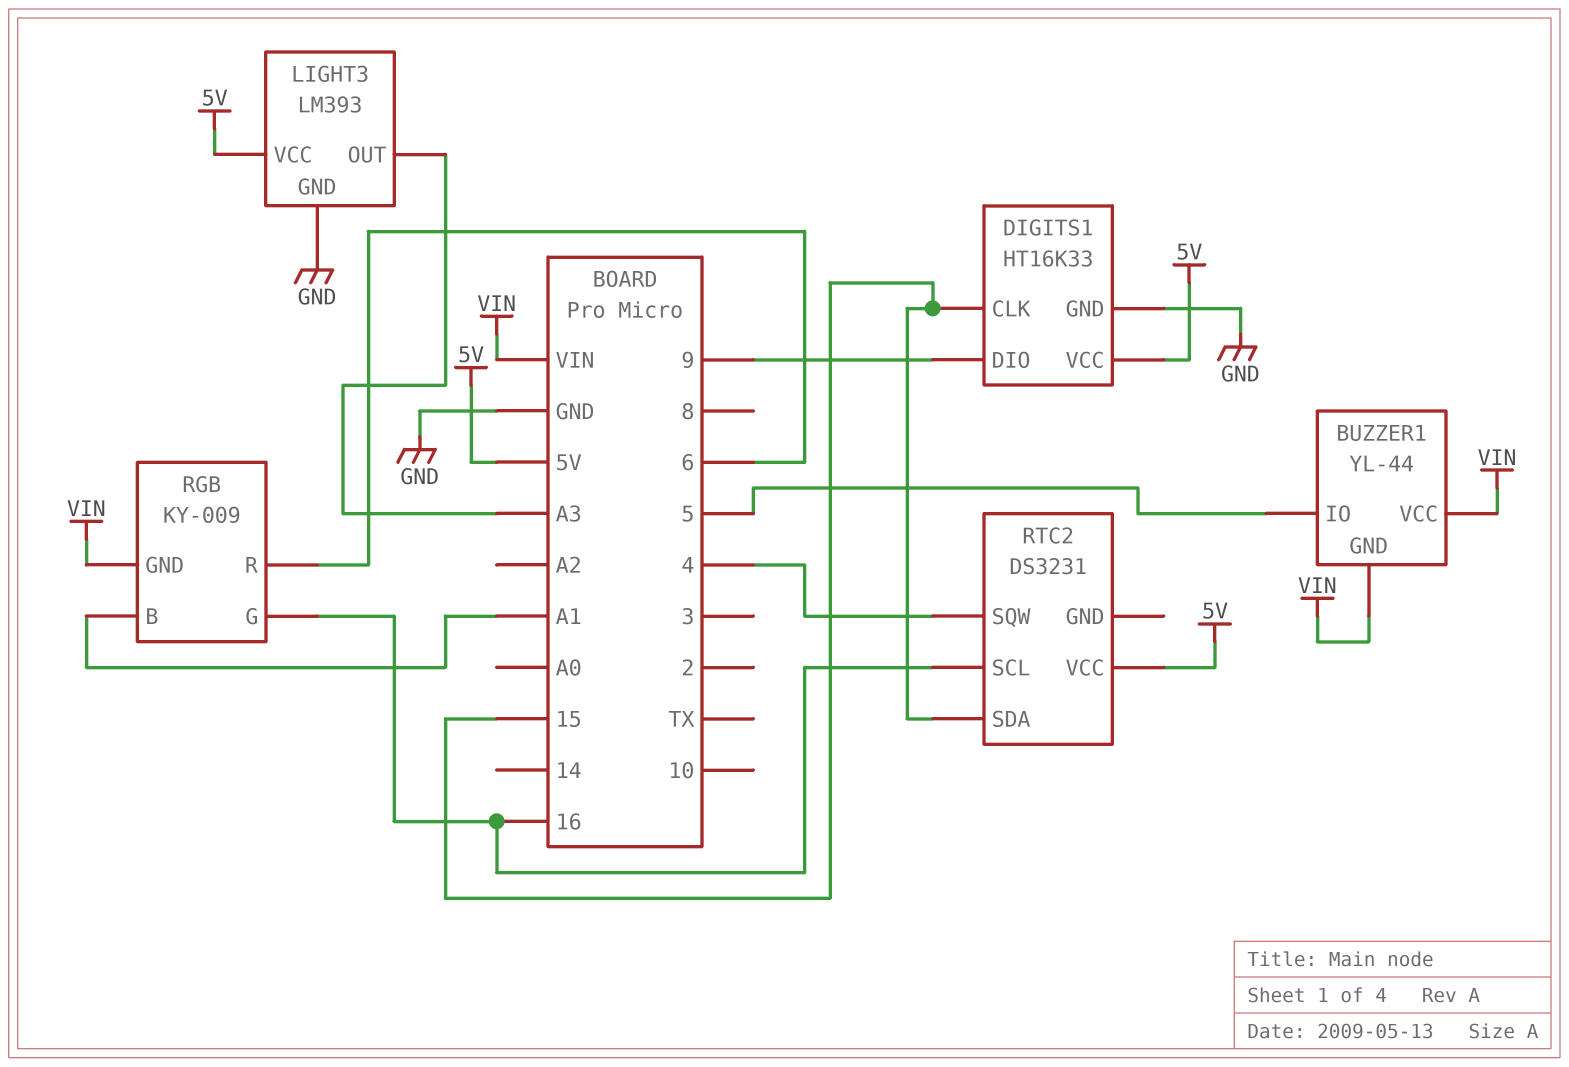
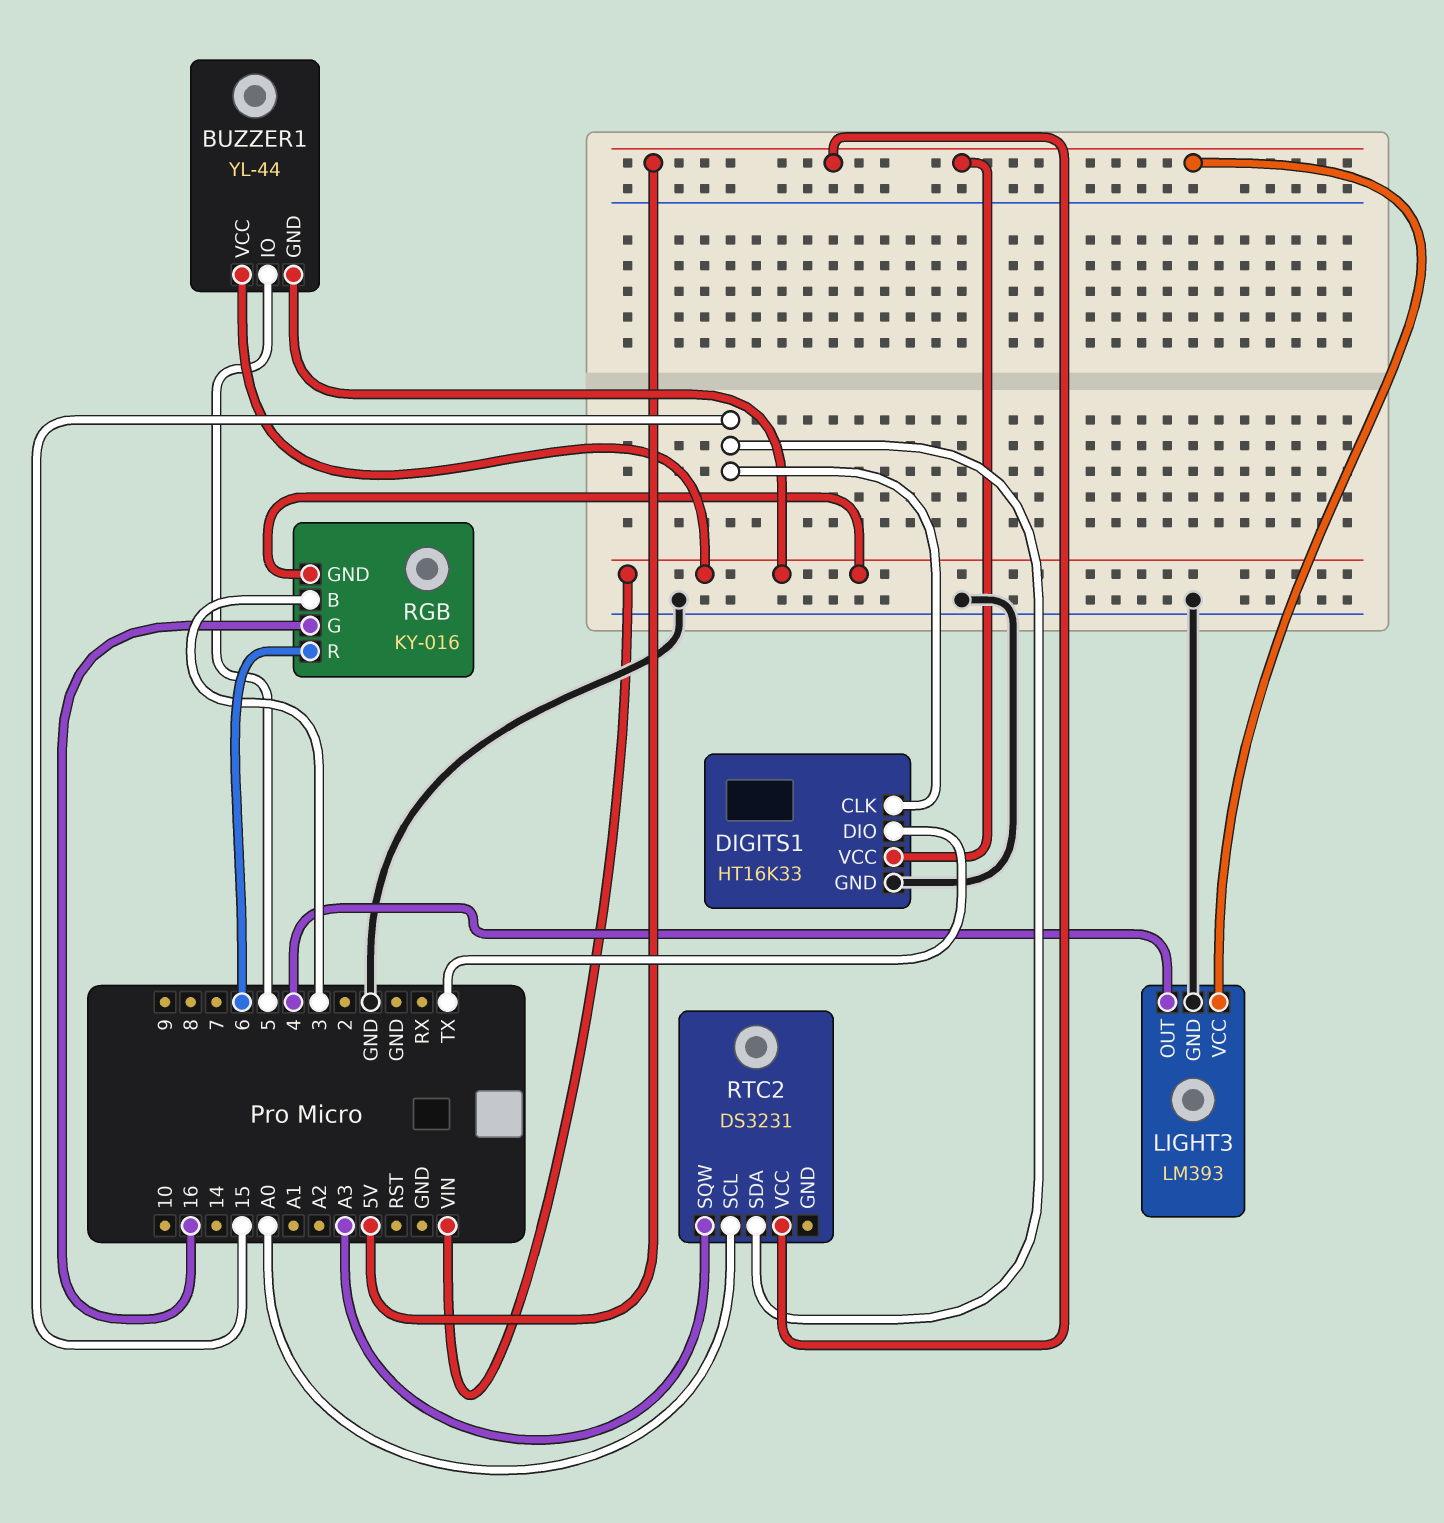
DIGITS1 pin DIO: 9 -> TX
LIGHT3 pin OUT: A3 -> 4
RGB: KY-009 -> KY-016
RGB pin B: A1 -> 3
RTC2 pin SCL: 16 -> A0
RTC2 pin SQW: 4 -> A3

